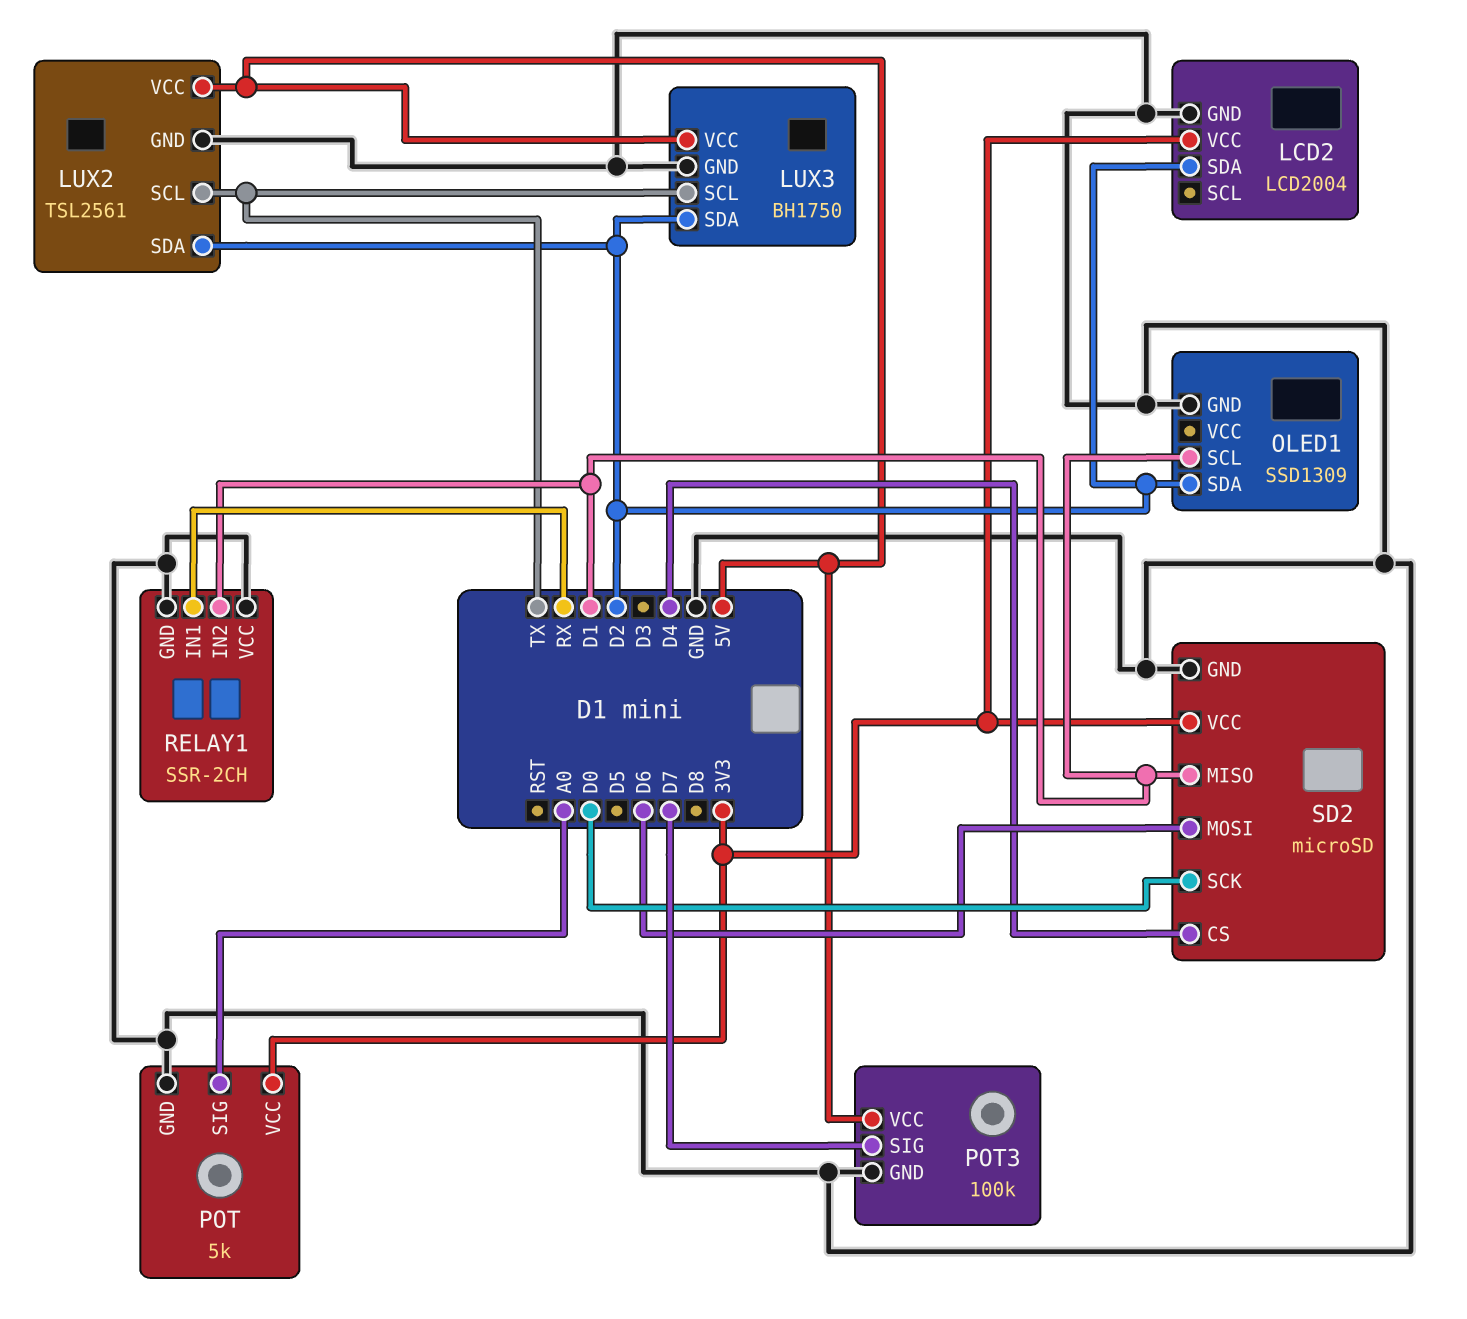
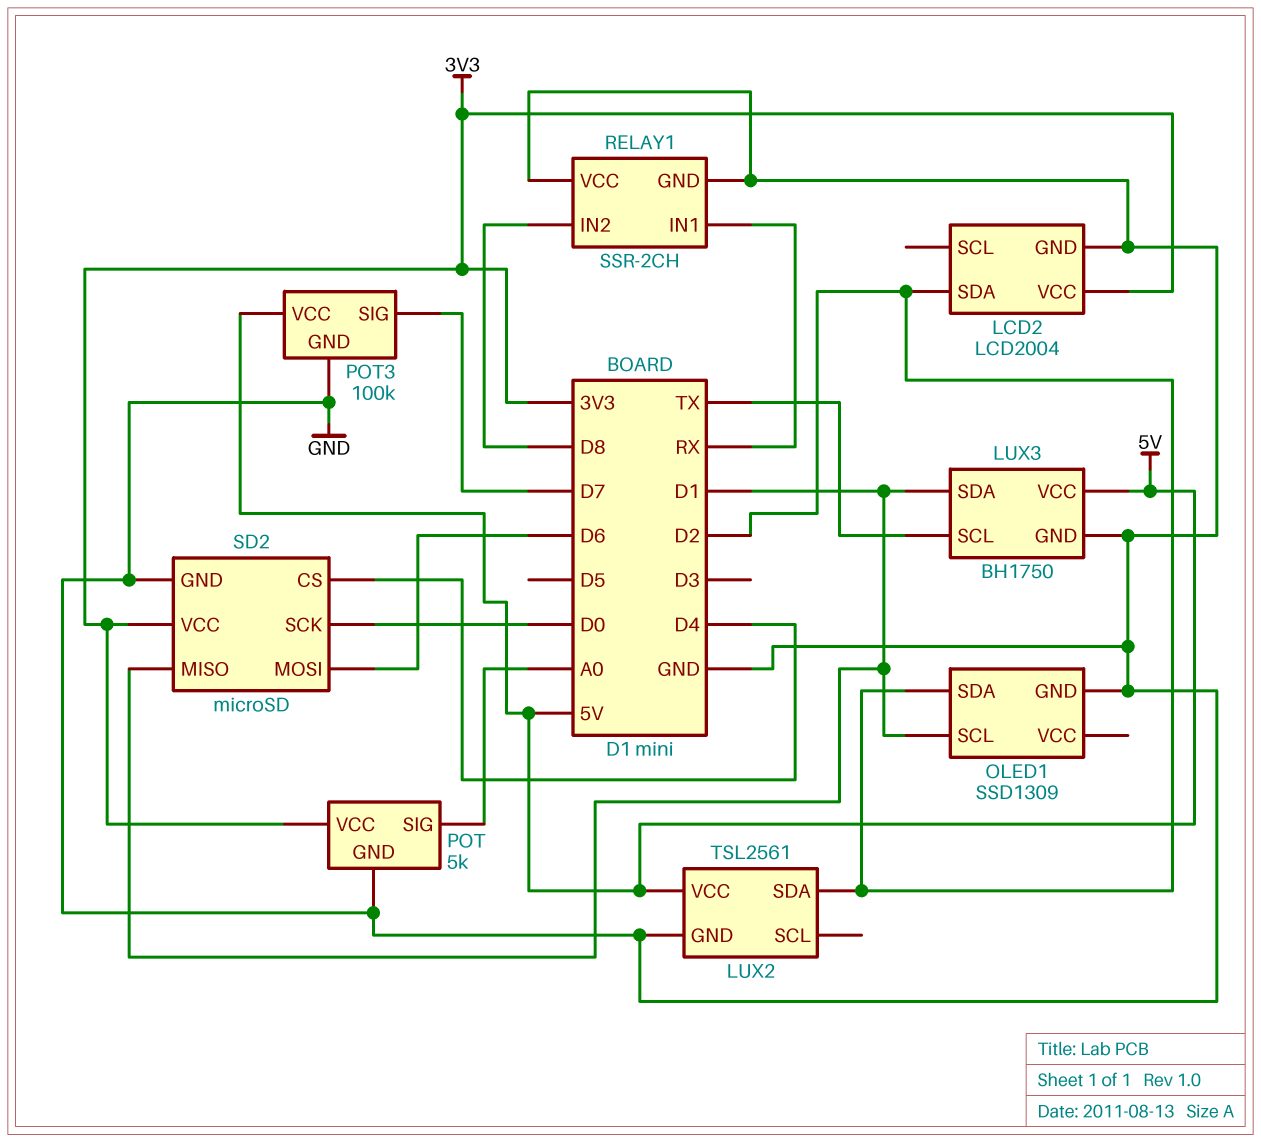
LUX2 pin SCL: TX -> none
LUX3 pin SDA: D2 -> D1
RELAY1 pin IN2: D1 -> D8

